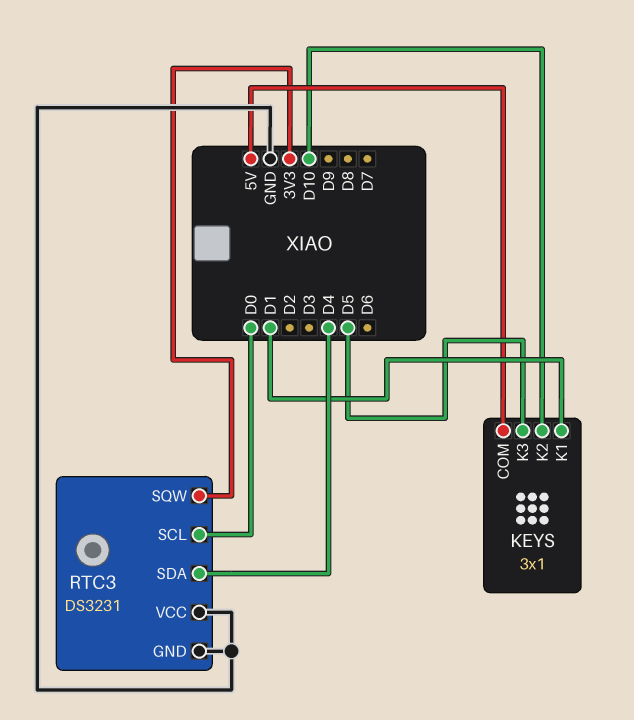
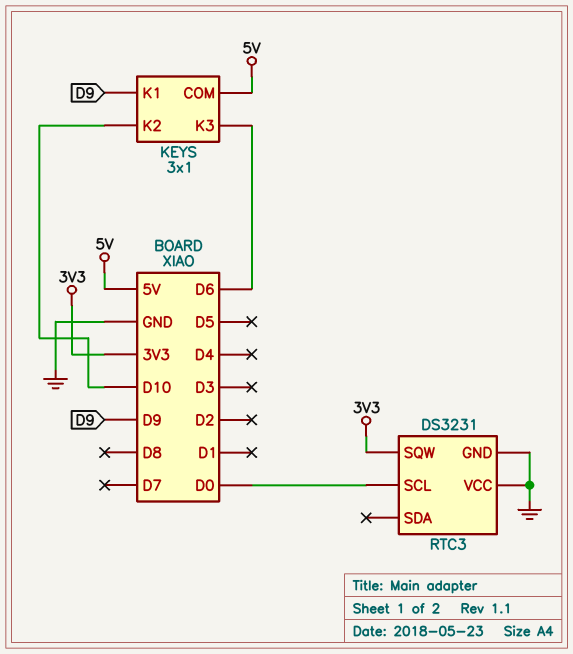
KEYS pin K1: D1 -> D9
KEYS pin K3: D5 -> D6
RTC3 pin SDA: D4 -> none

